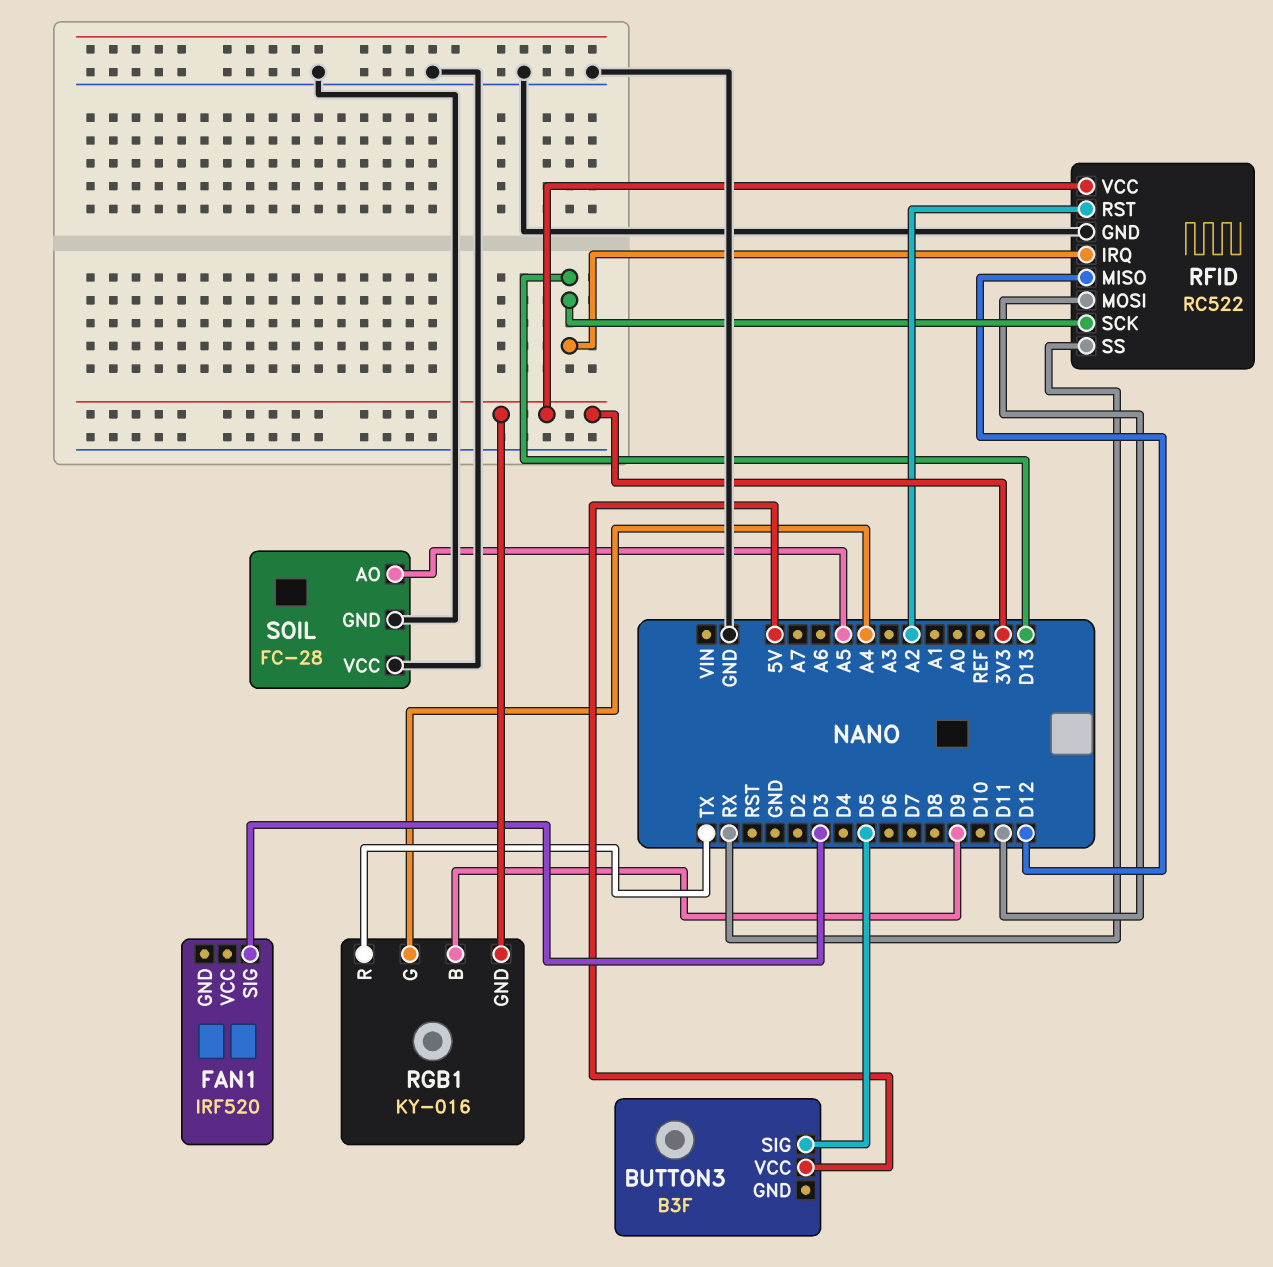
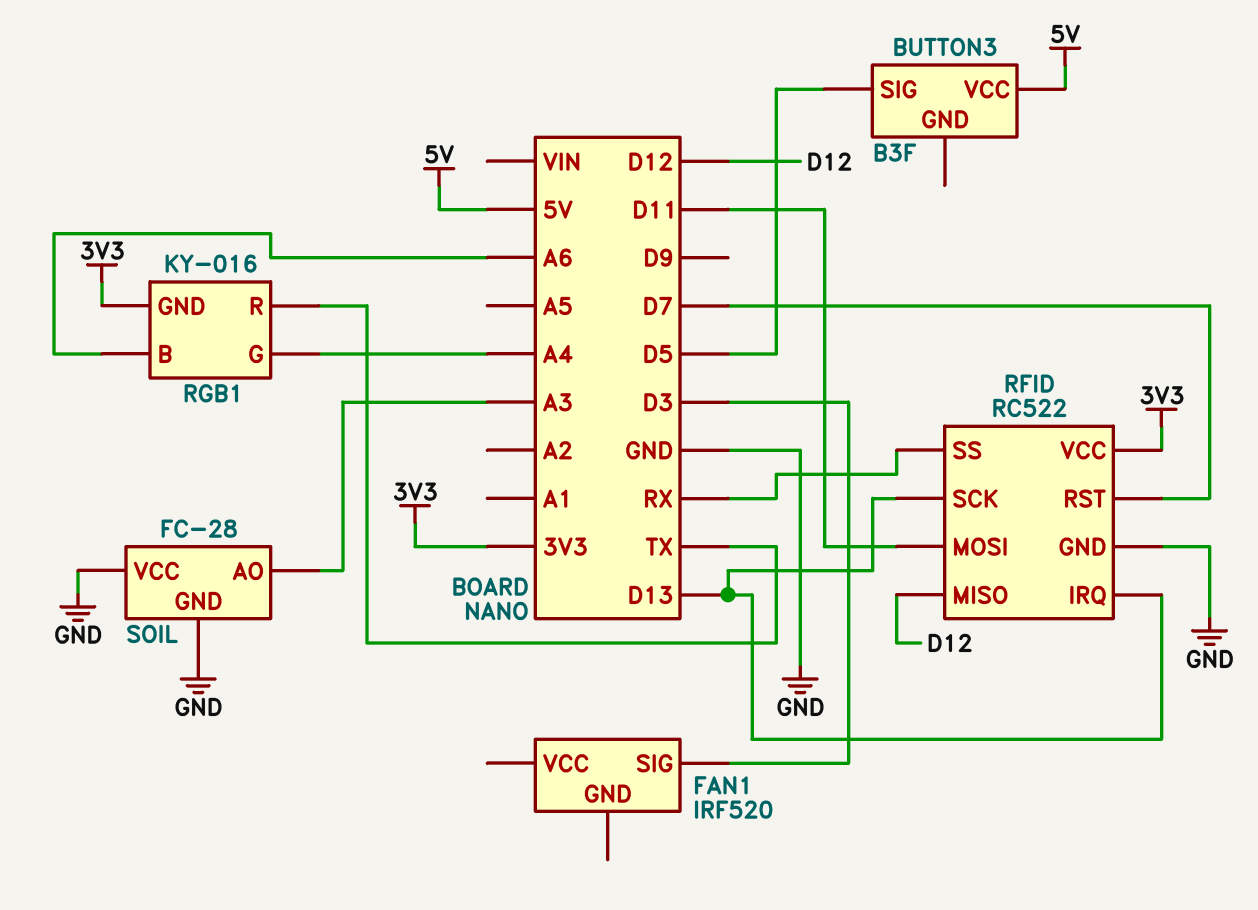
RFID pin RST: A2 -> D7
RGB1 pin B: D9 -> A6
SOIL pin AO: A5 -> A3

